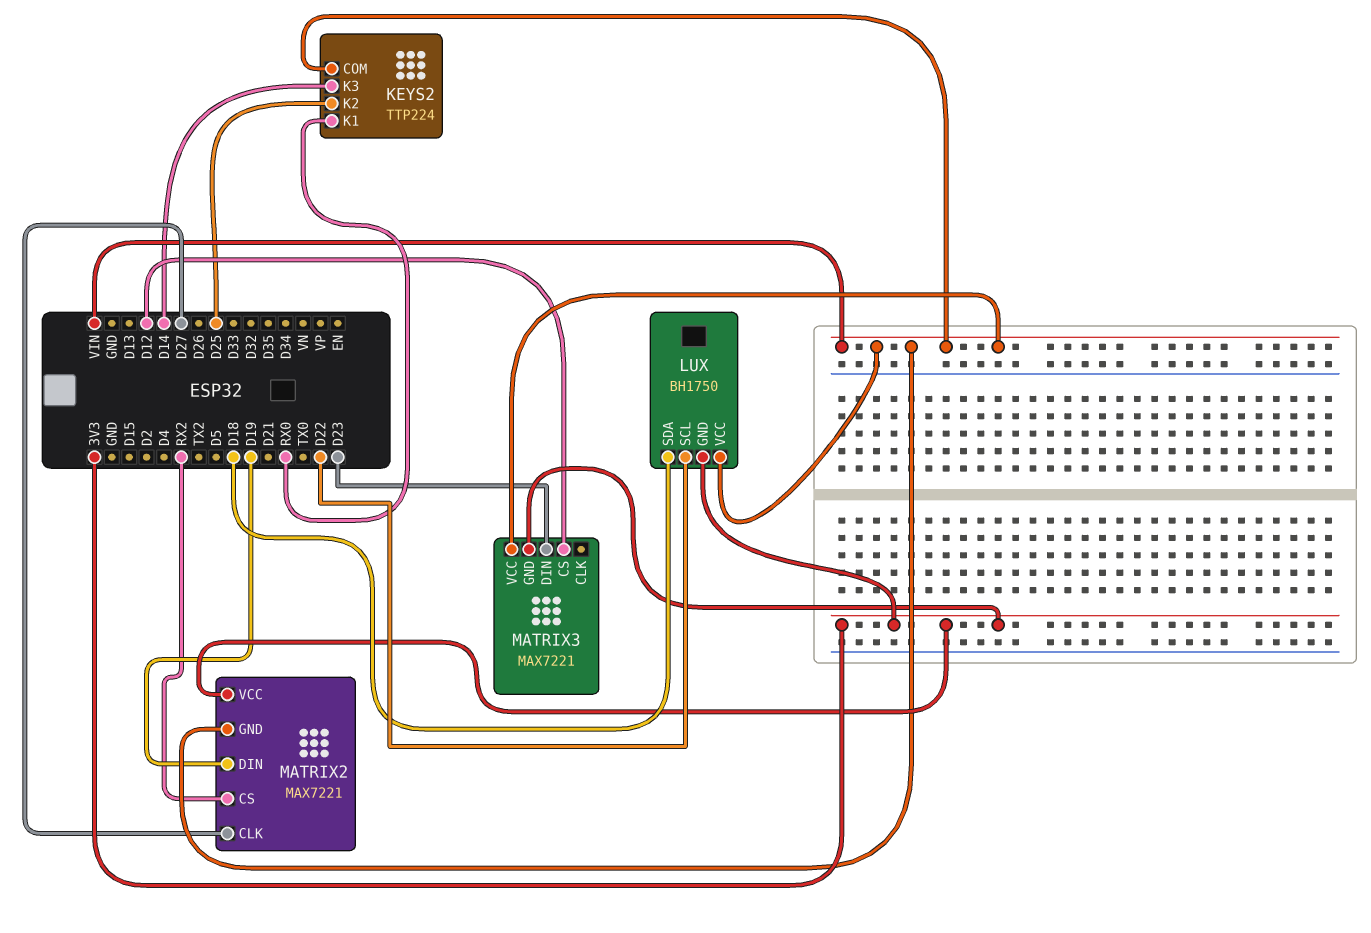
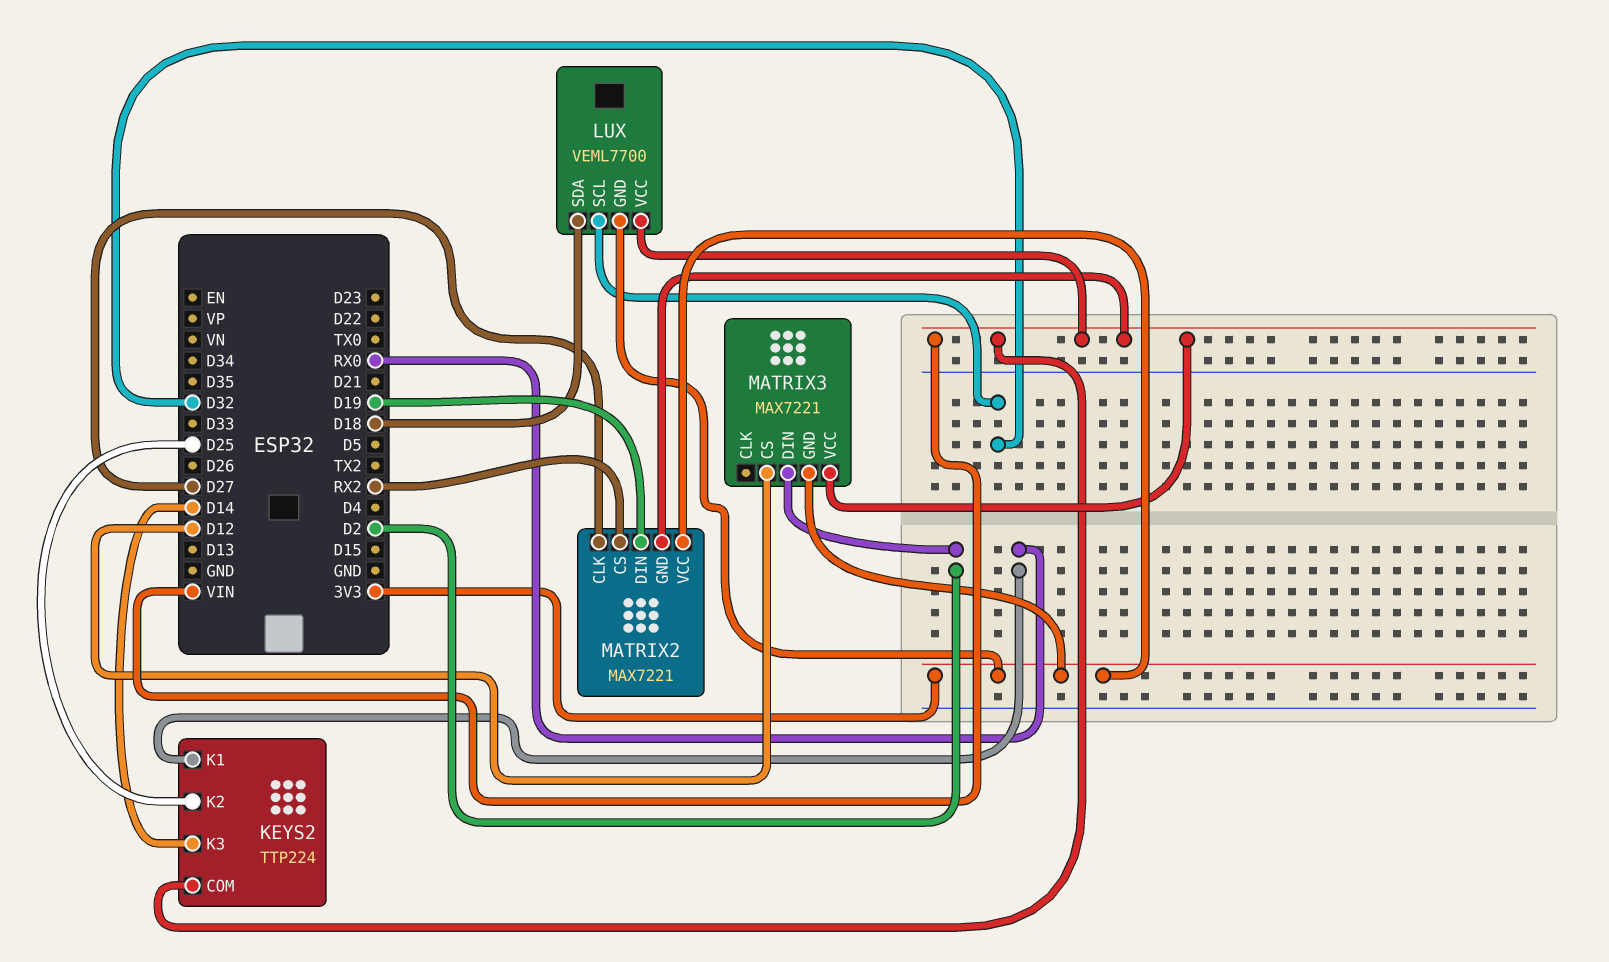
LUX: BH1750 -> VEML7700
LUX pin SCL: D22 -> D32
MATRIX3 pin DIN: D23 -> D2

